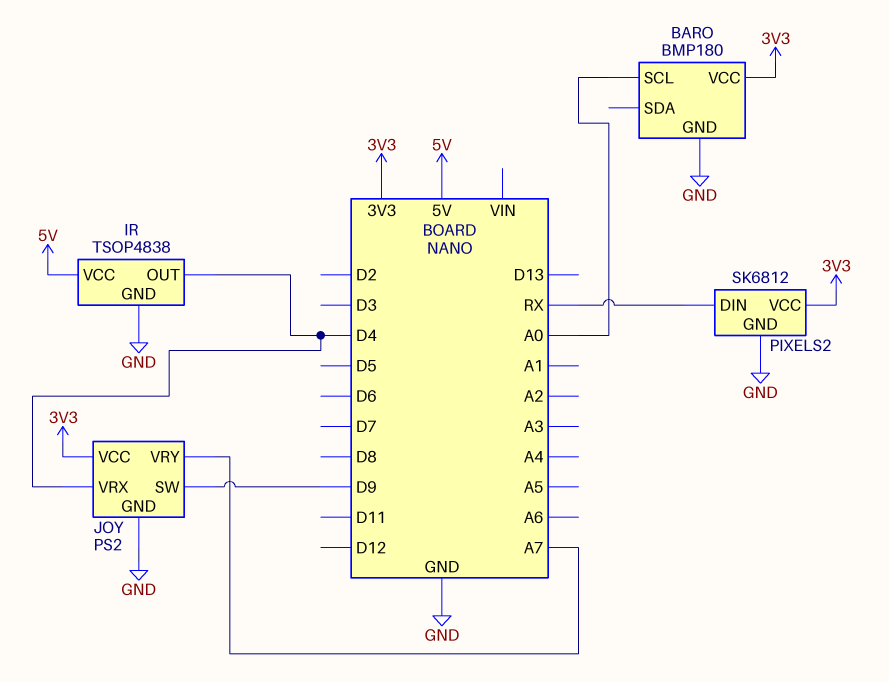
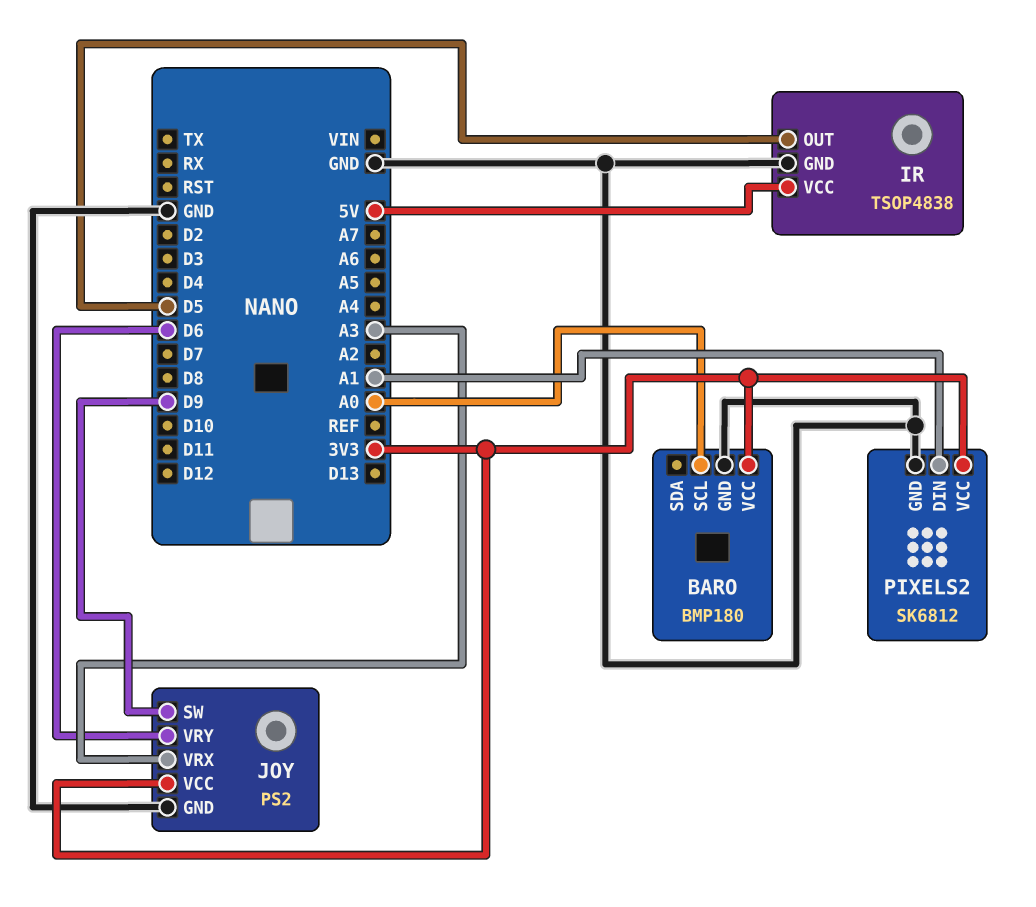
IR pin OUT: D4 -> D5
JOY pin VRX: D4 -> A3
JOY pin VRY: A7 -> D6
PIXELS2 pin DIN: RX -> A1

